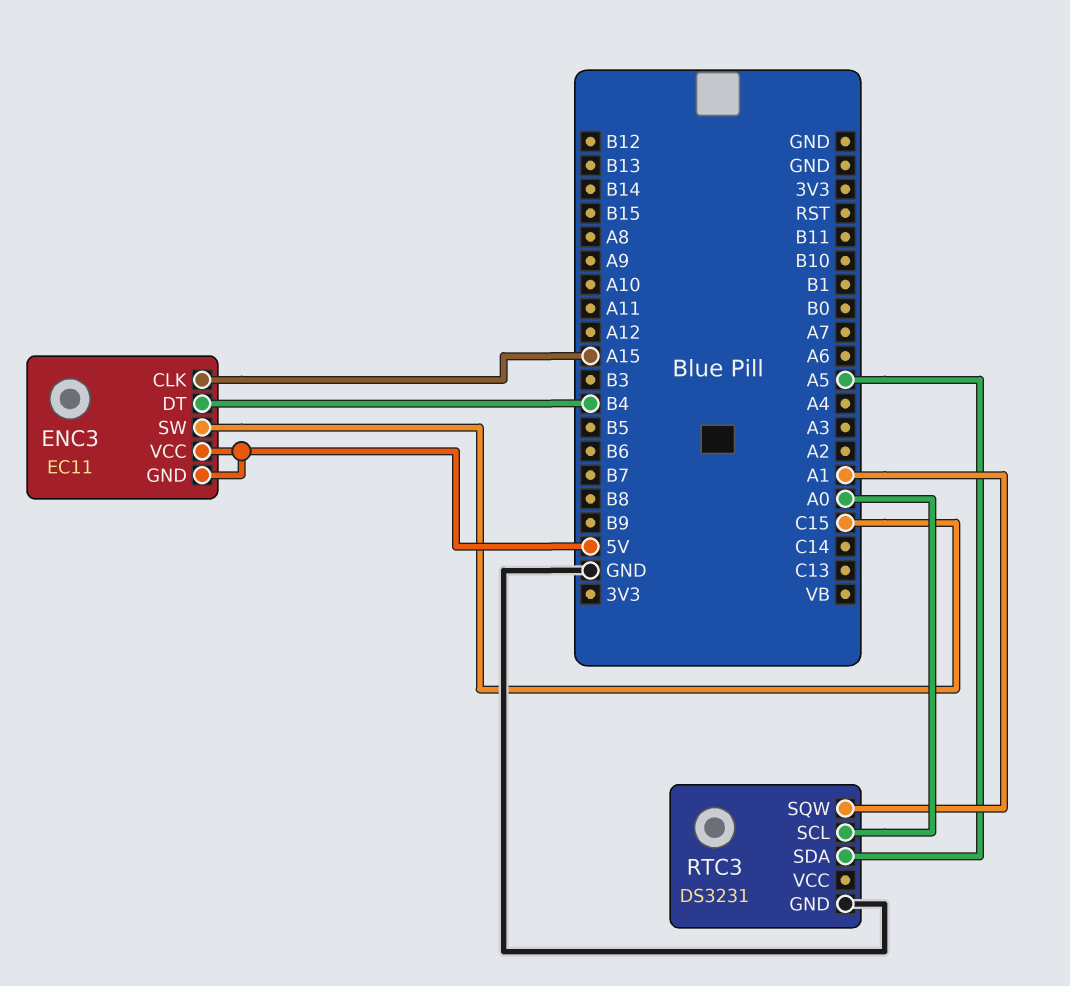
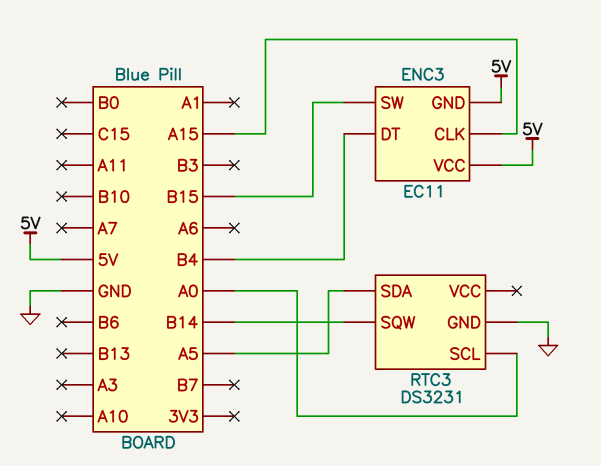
ENC3 pin SW: C15 -> B15
RTC3 pin SQW: A1 -> B14

